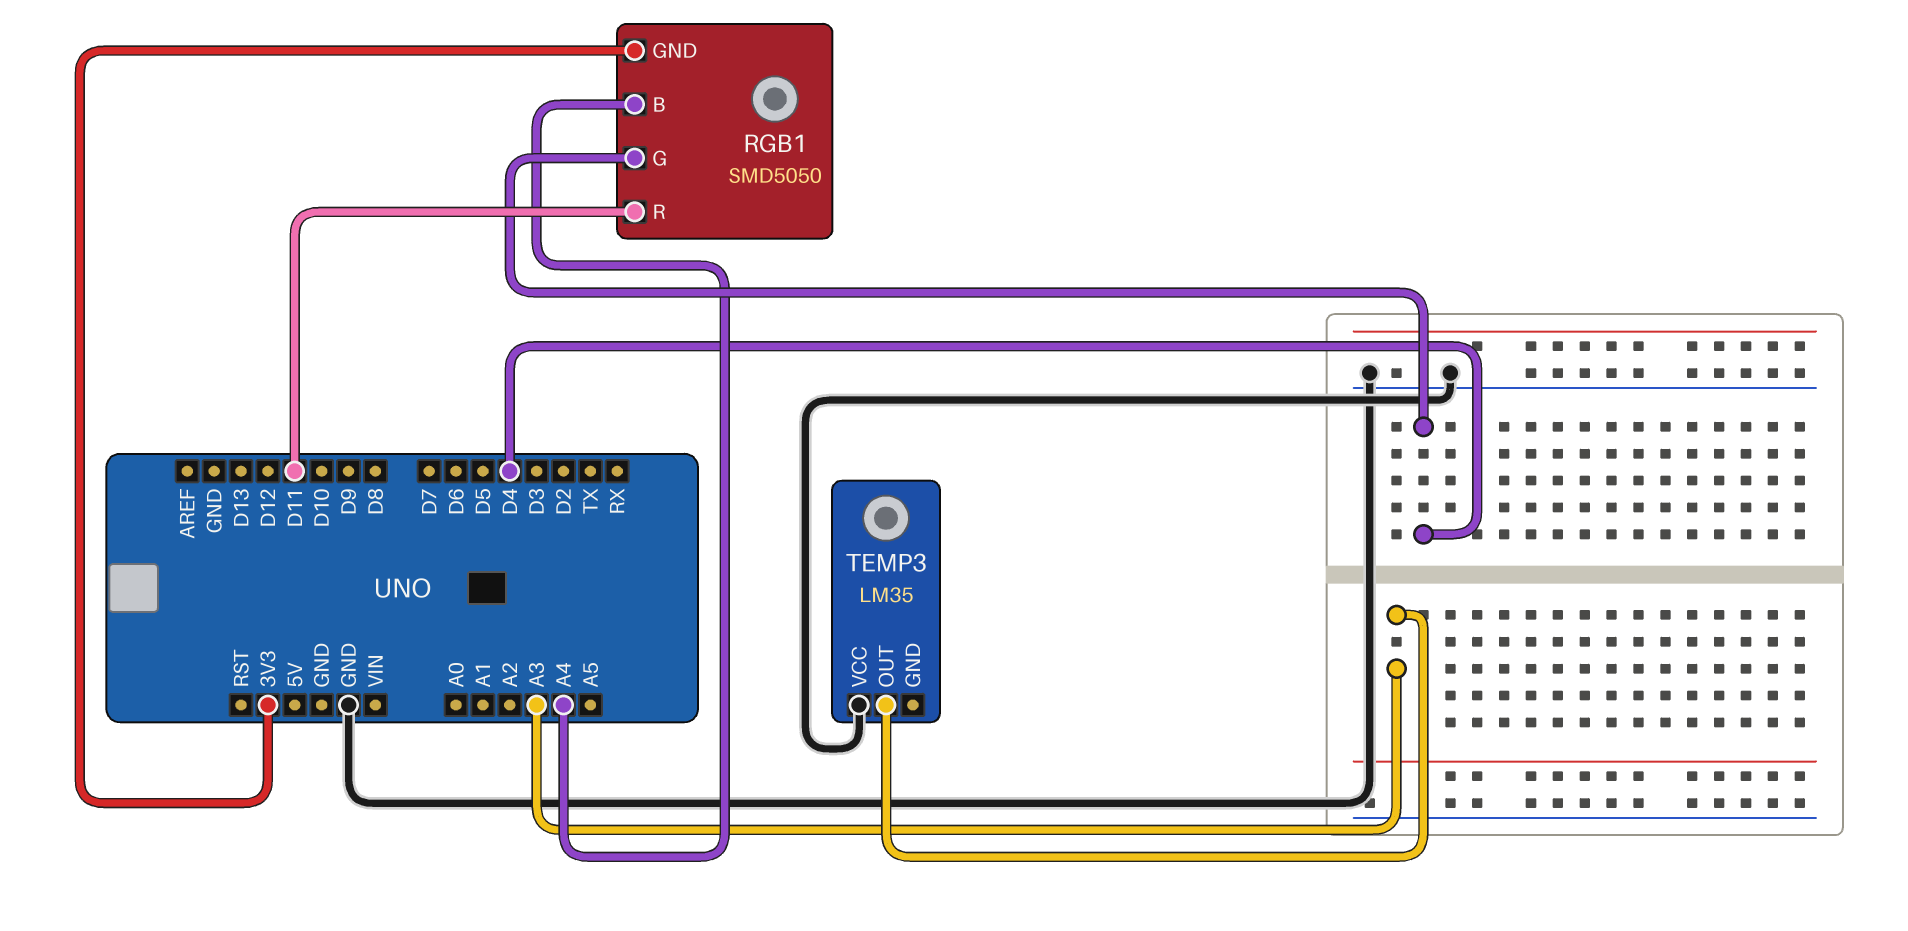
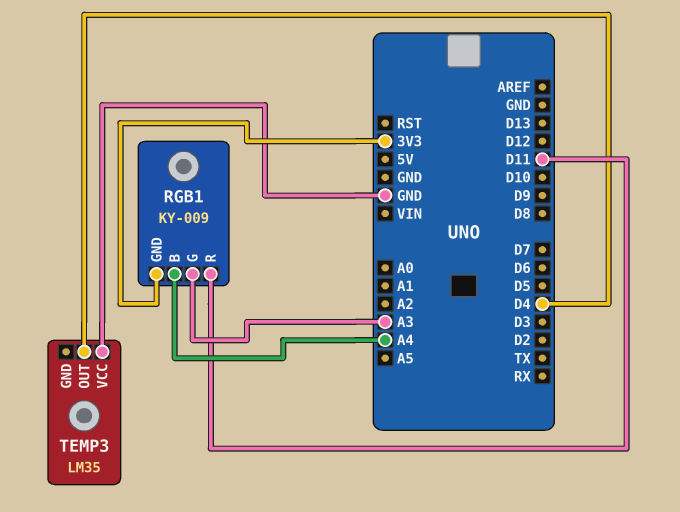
RGB1: SMD5050 -> KY-009
RGB1 pin G: D4 -> A3
TEMP3 pin OUT: A3 -> D4

